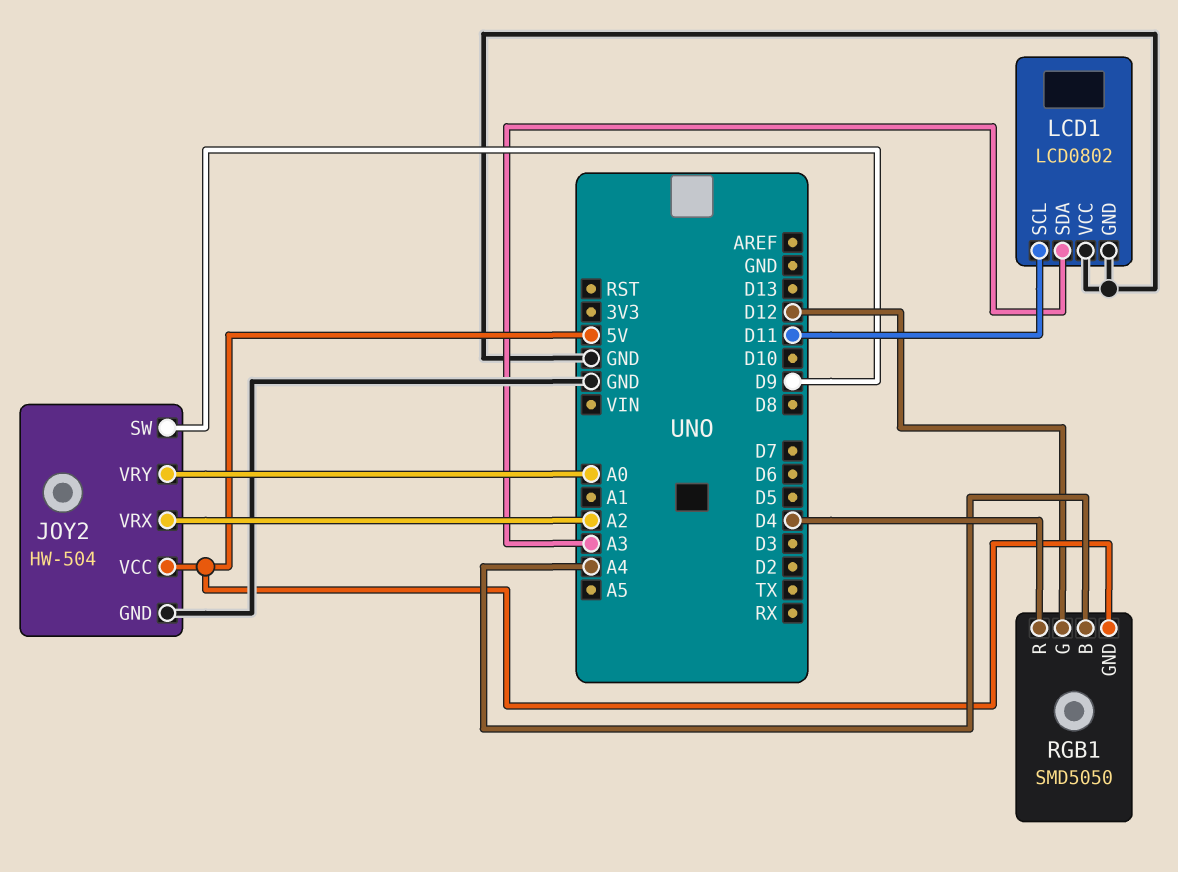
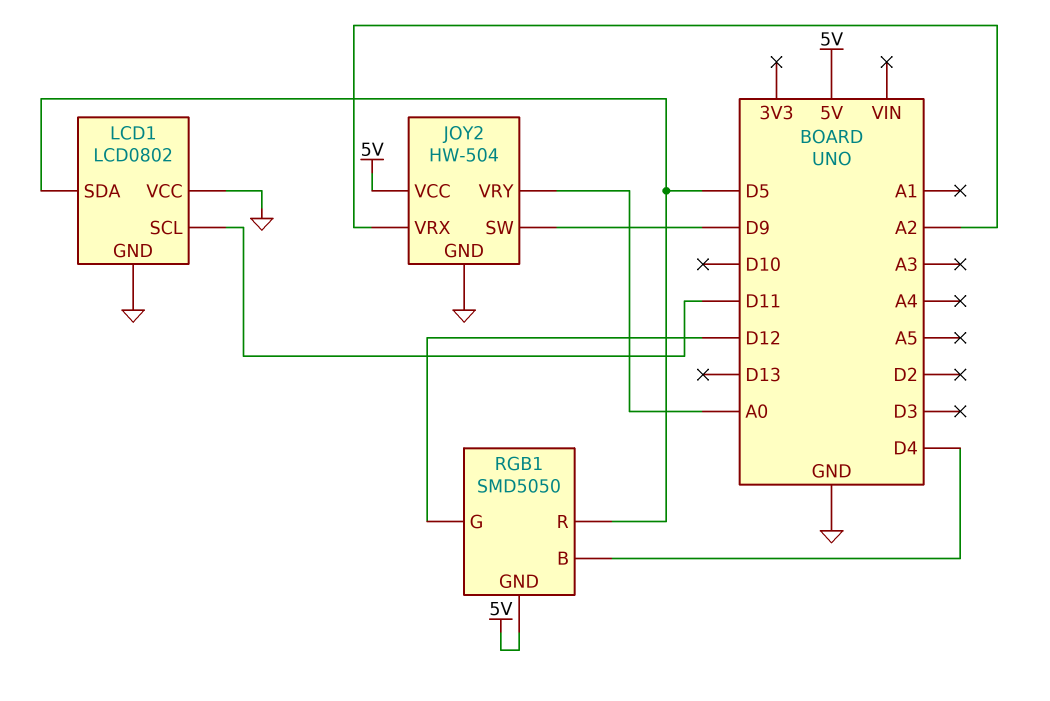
LCD1 pin SDA: A3 -> D5
RGB1 pin B: A4 -> D4
RGB1 pin R: D4 -> D5

